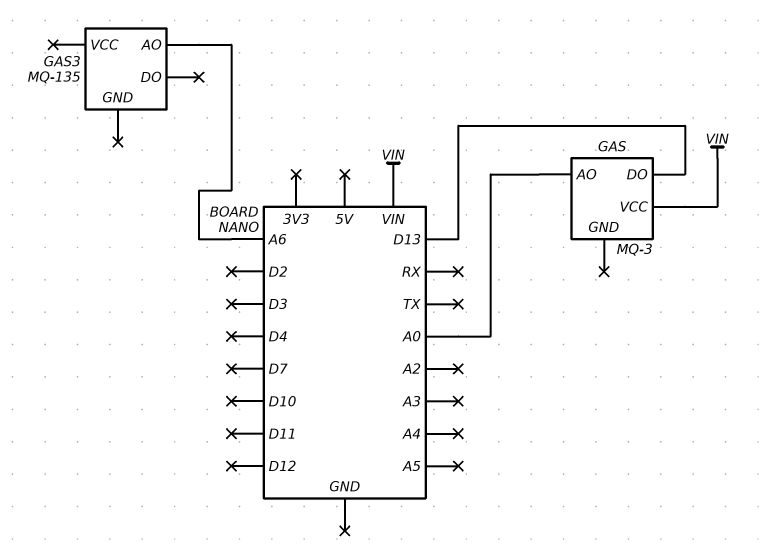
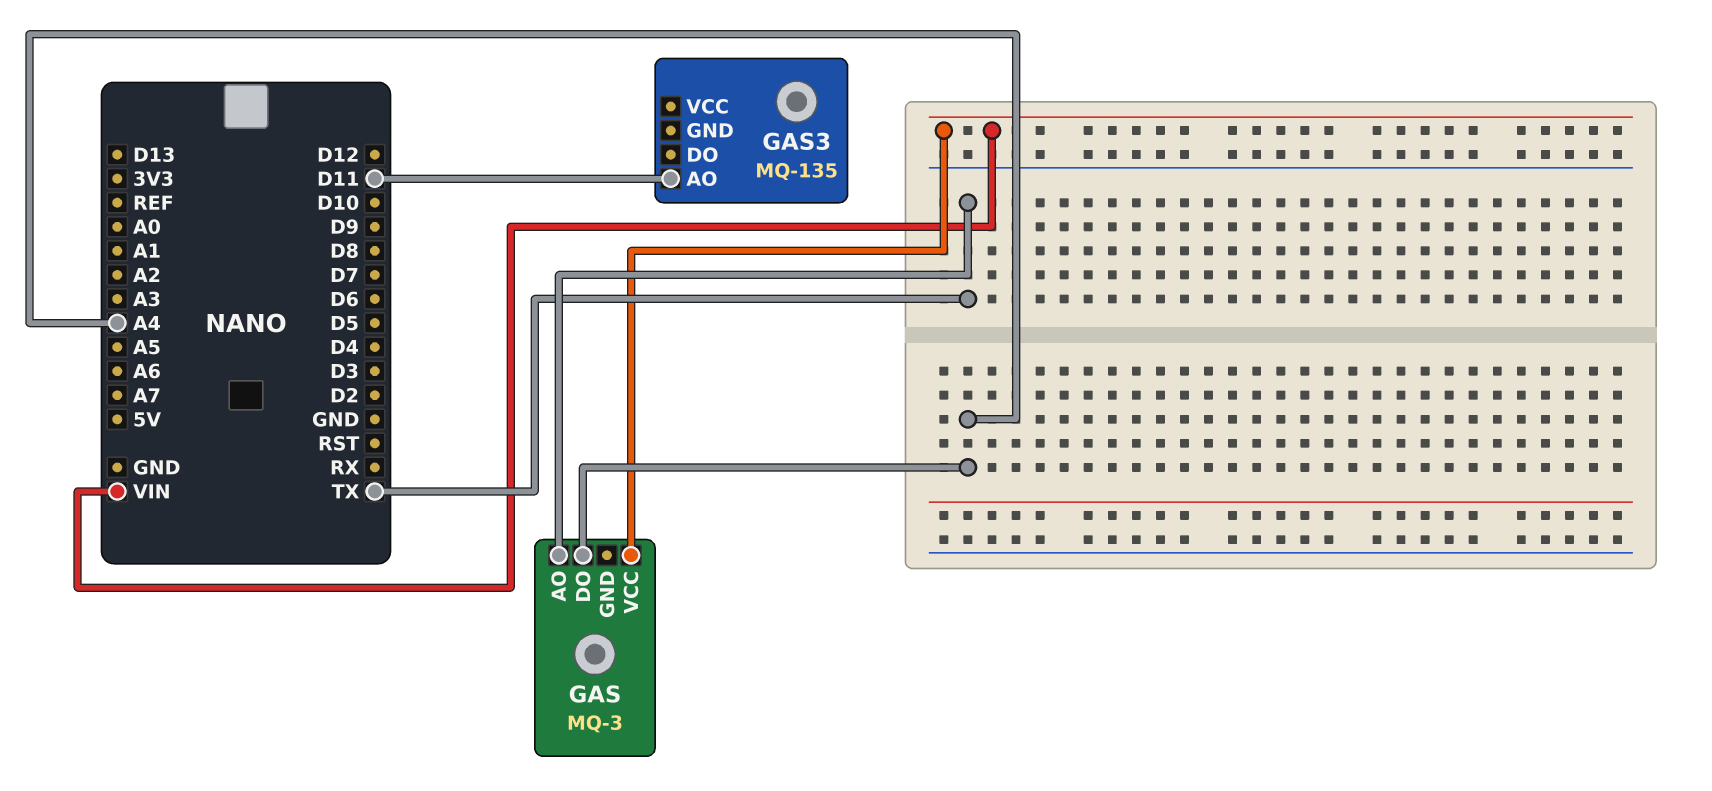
GAS pin AO: A0 -> TX
GAS pin DO: D13 -> A4
GAS3 pin AO: A6 -> D11

